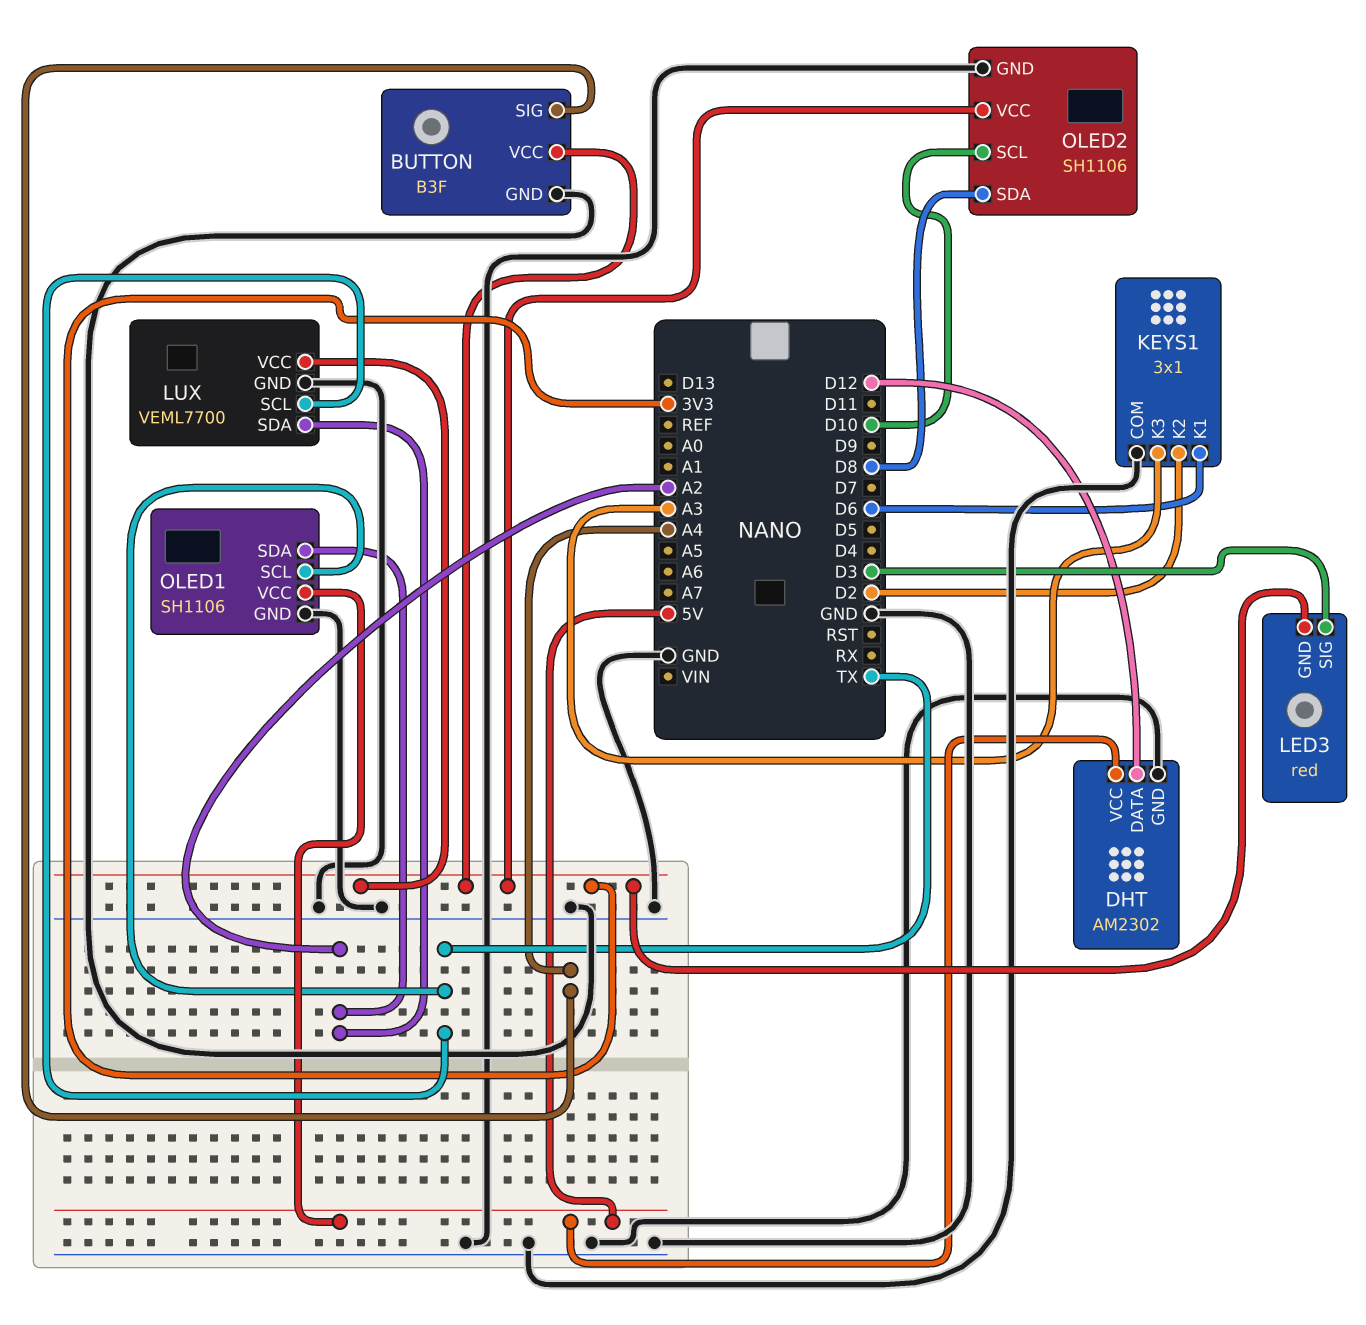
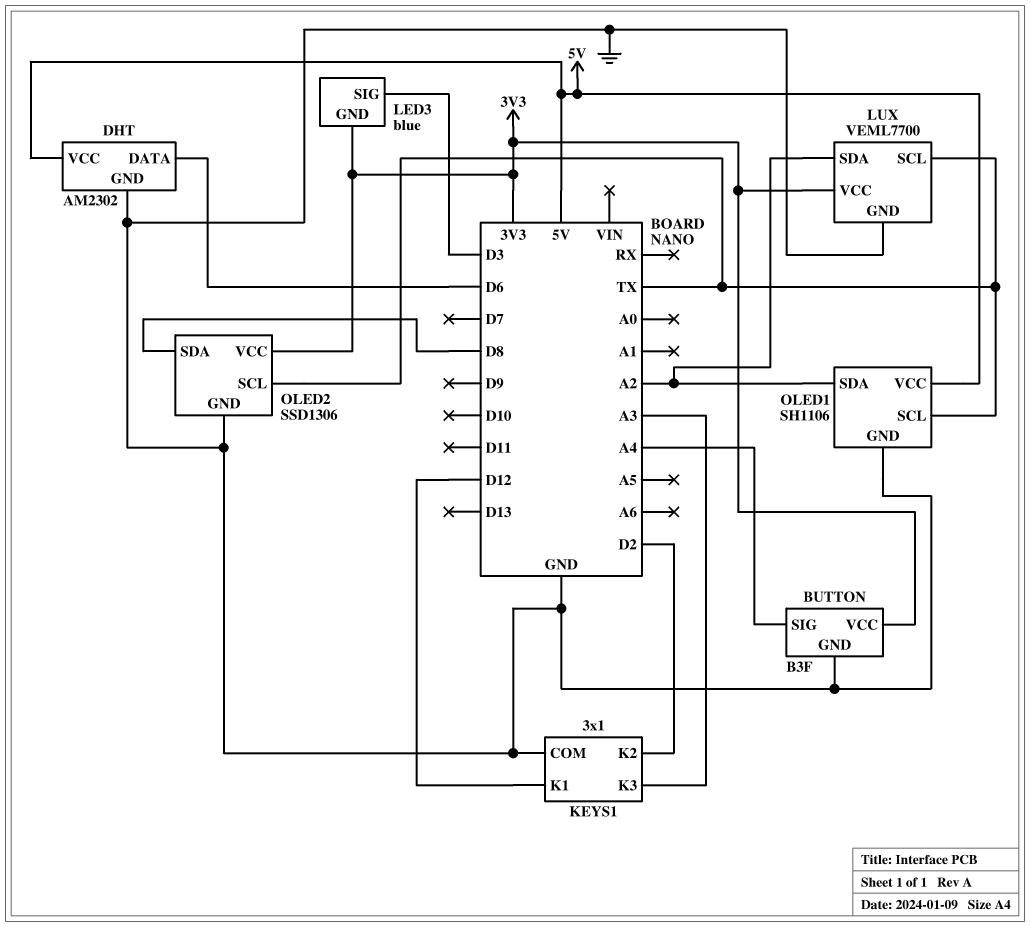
DHT pin DATA: D12 -> D6
KEYS1 pin K1: D6 -> D12
LED3: red -> blue
OLED2: SH1106 -> SSD1306
OLED2 pin SCL: D10 -> TX

